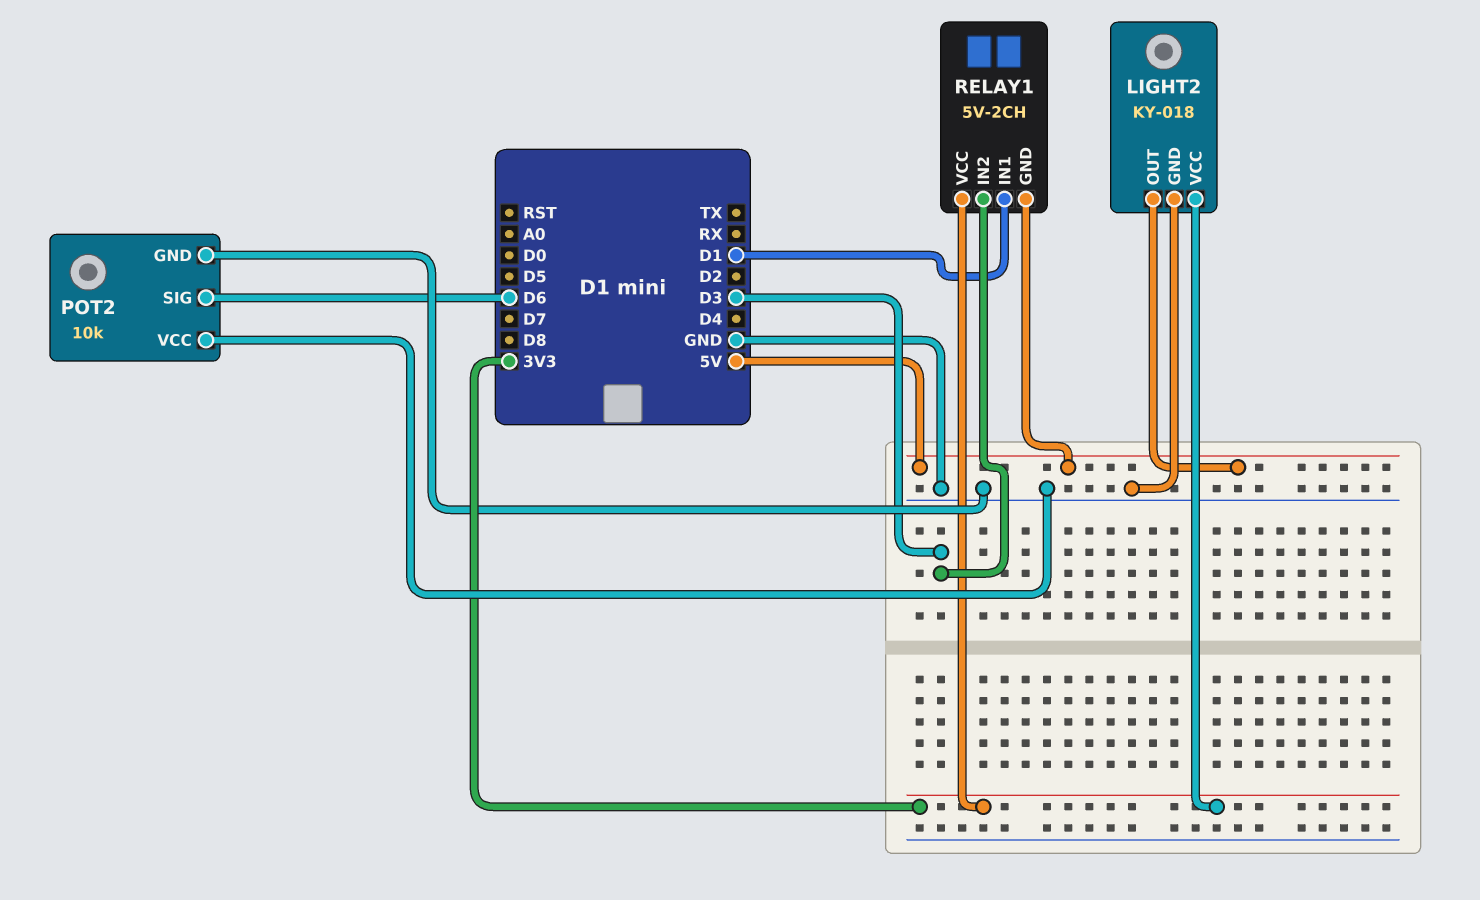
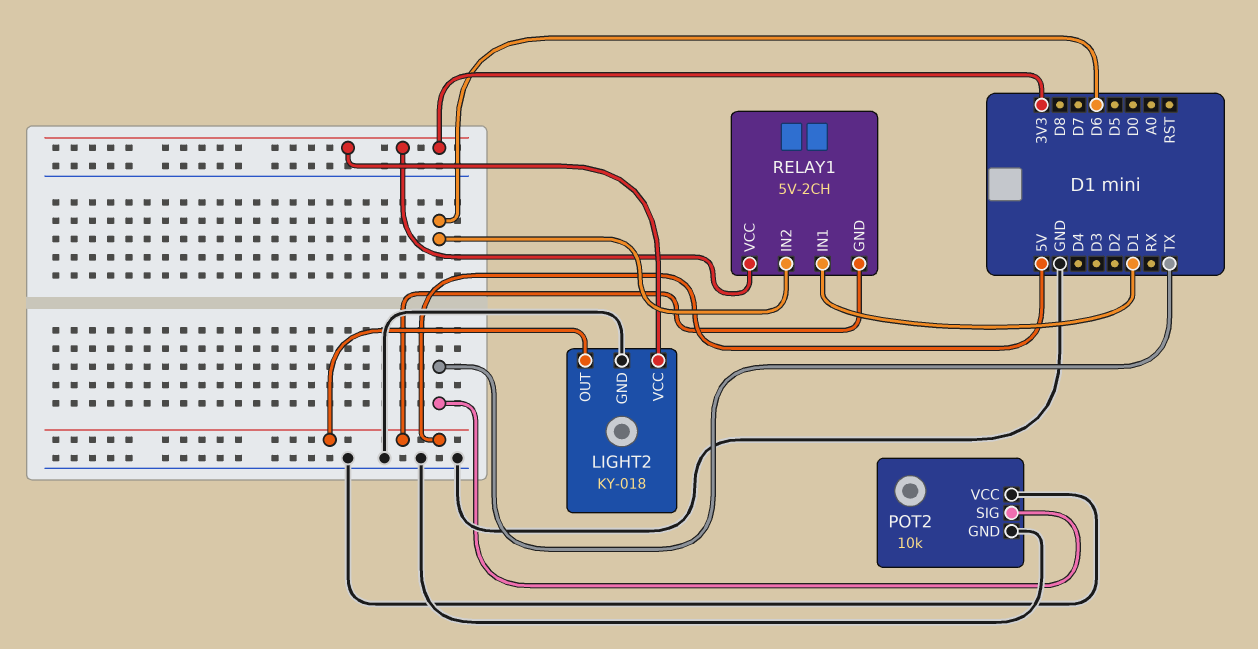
POT2 pin SIG: D6 -> TX
RELAY1 pin IN2: D3 -> D6

